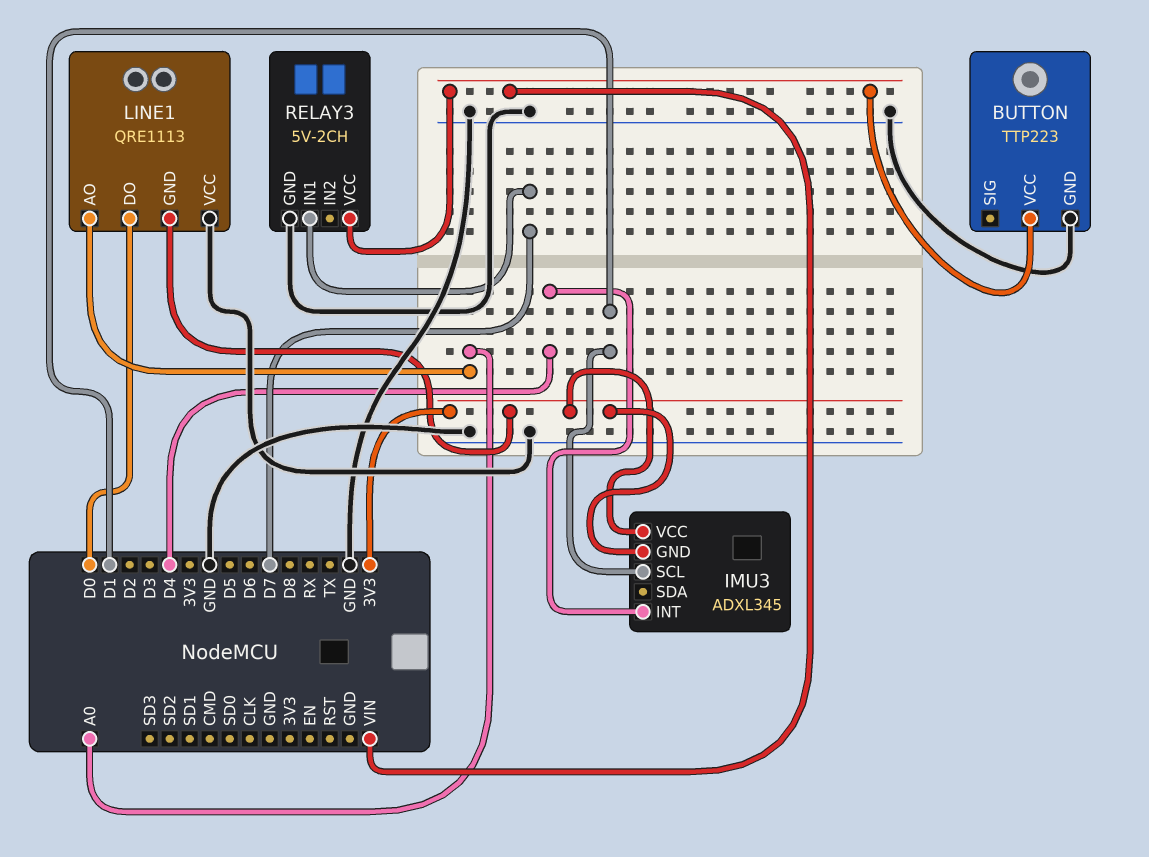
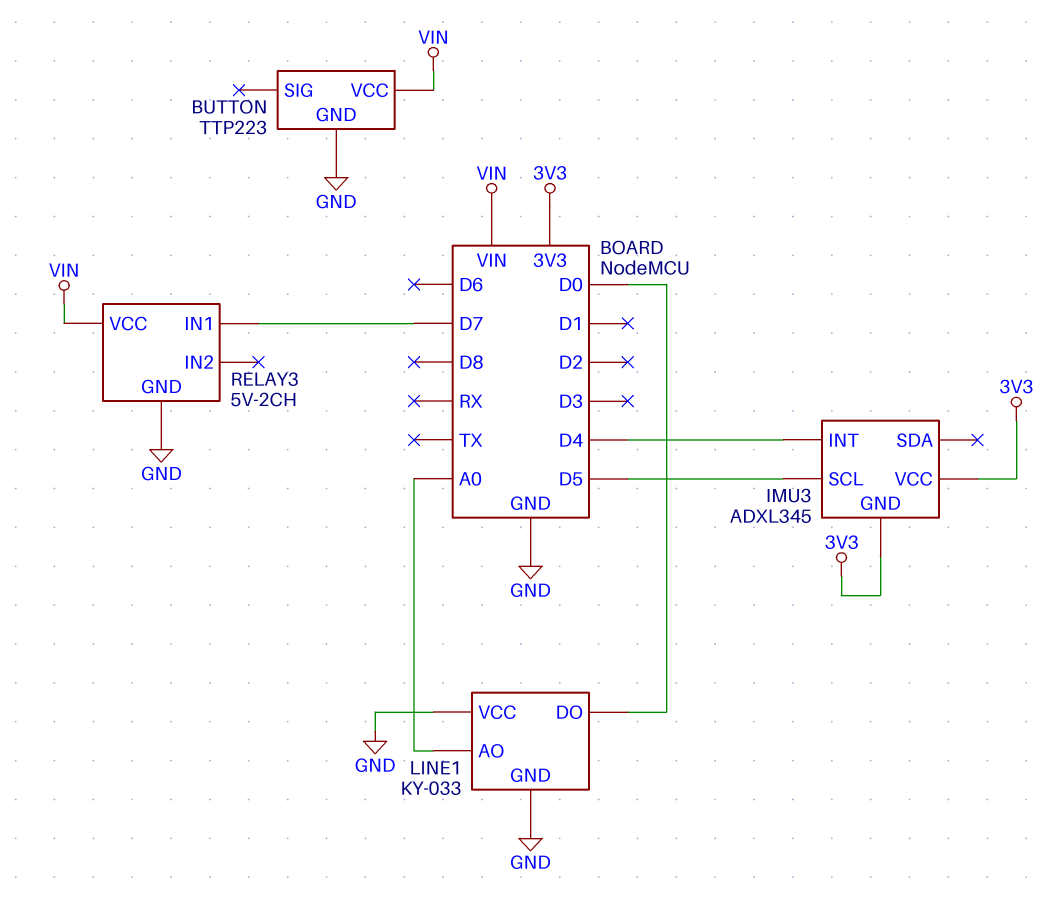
IMU3 pin SCL: D1 -> D5
LINE1: QRE1113 -> KY-033
LINE1 pin GND: 3V3 -> GND

